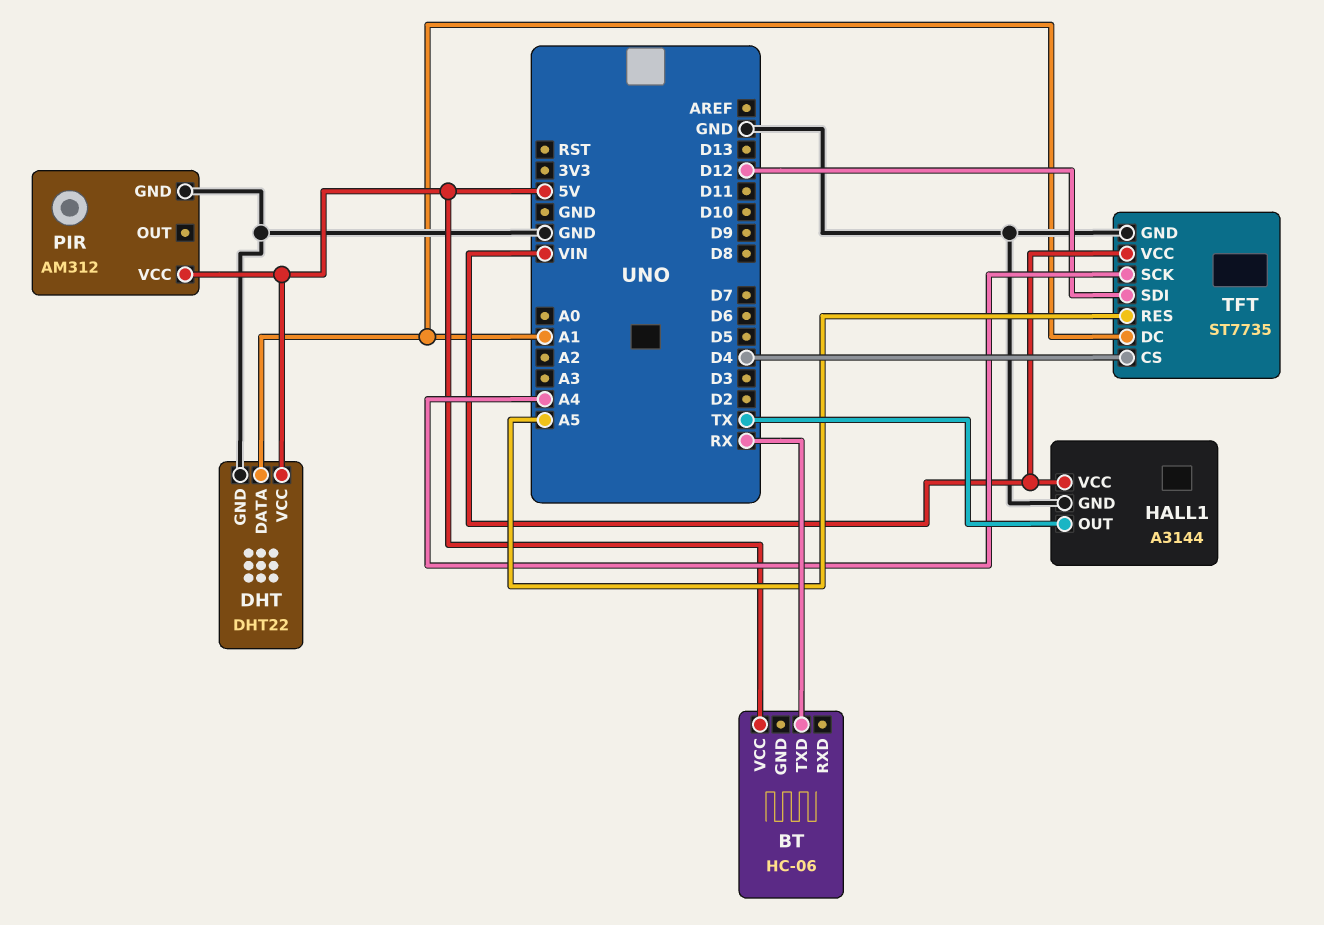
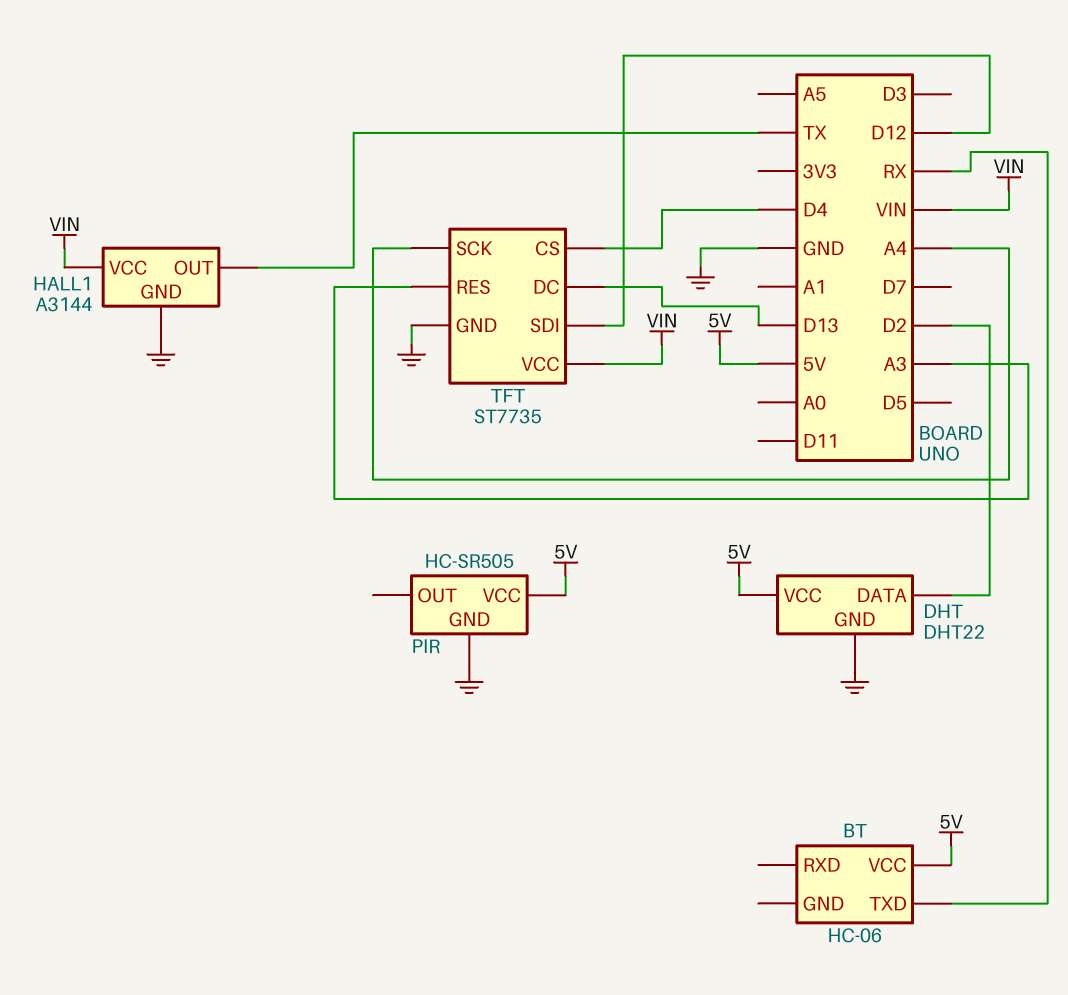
DHT pin DATA: A1 -> D2
PIR: AM312 -> HC-SR505
TFT pin DC: A1 -> D13
TFT pin RES: A5 -> A3

